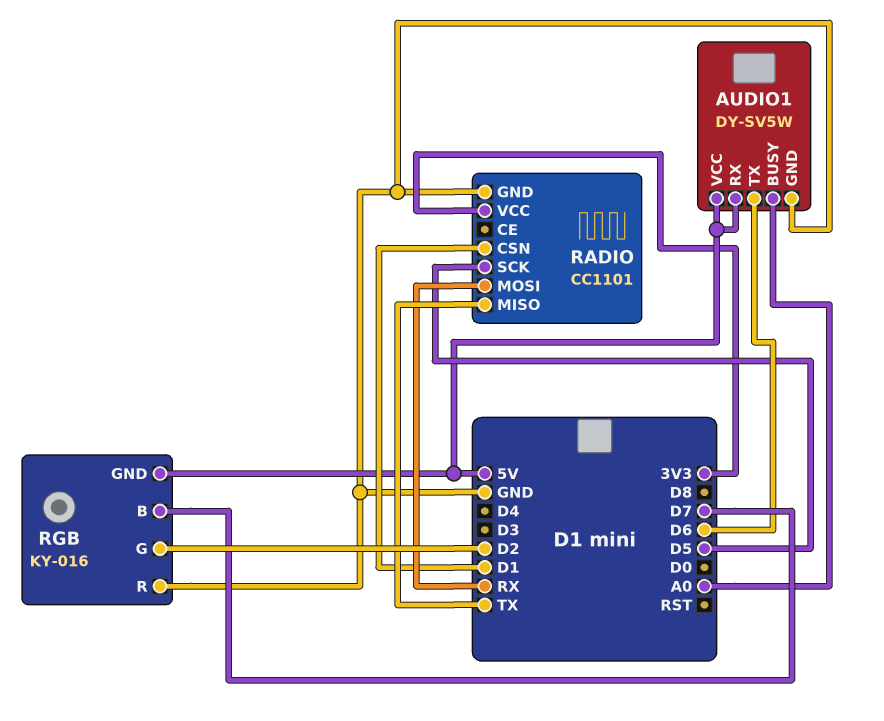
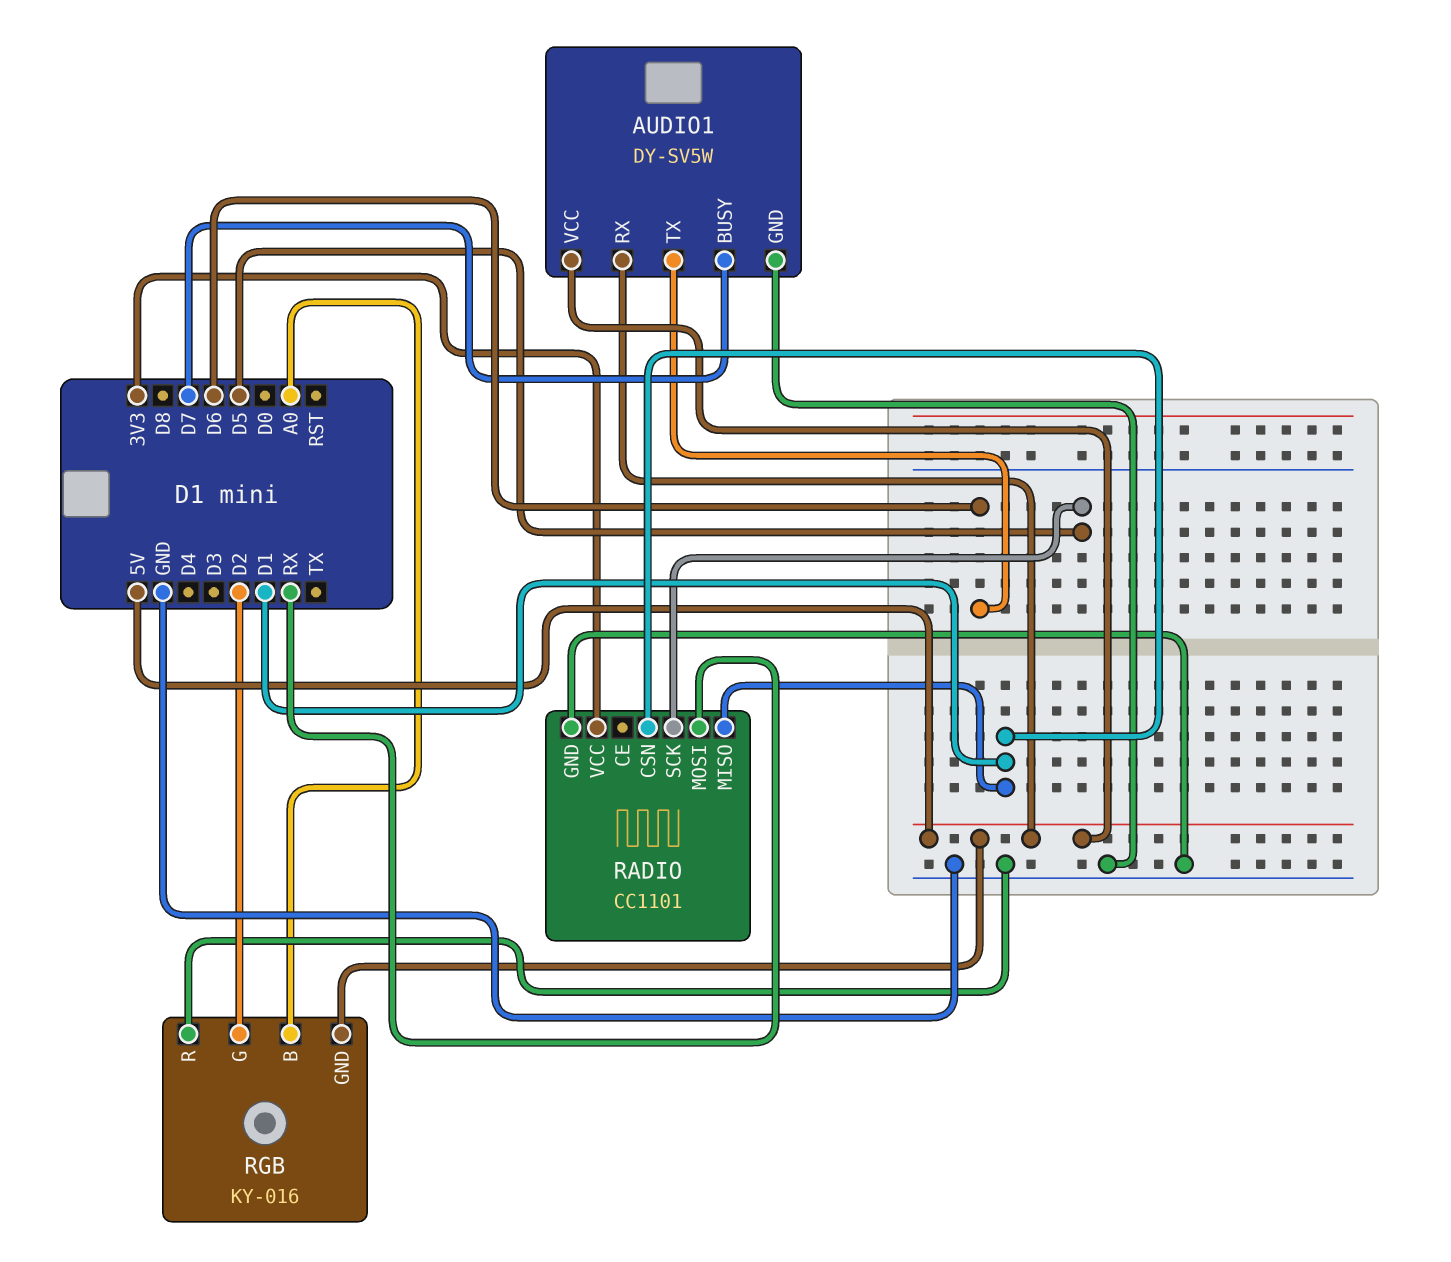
AUDIO1 pin BUSY: A0 -> D7
RADIO pin MISO: TX -> D1
RGB pin B: D7 -> A0

